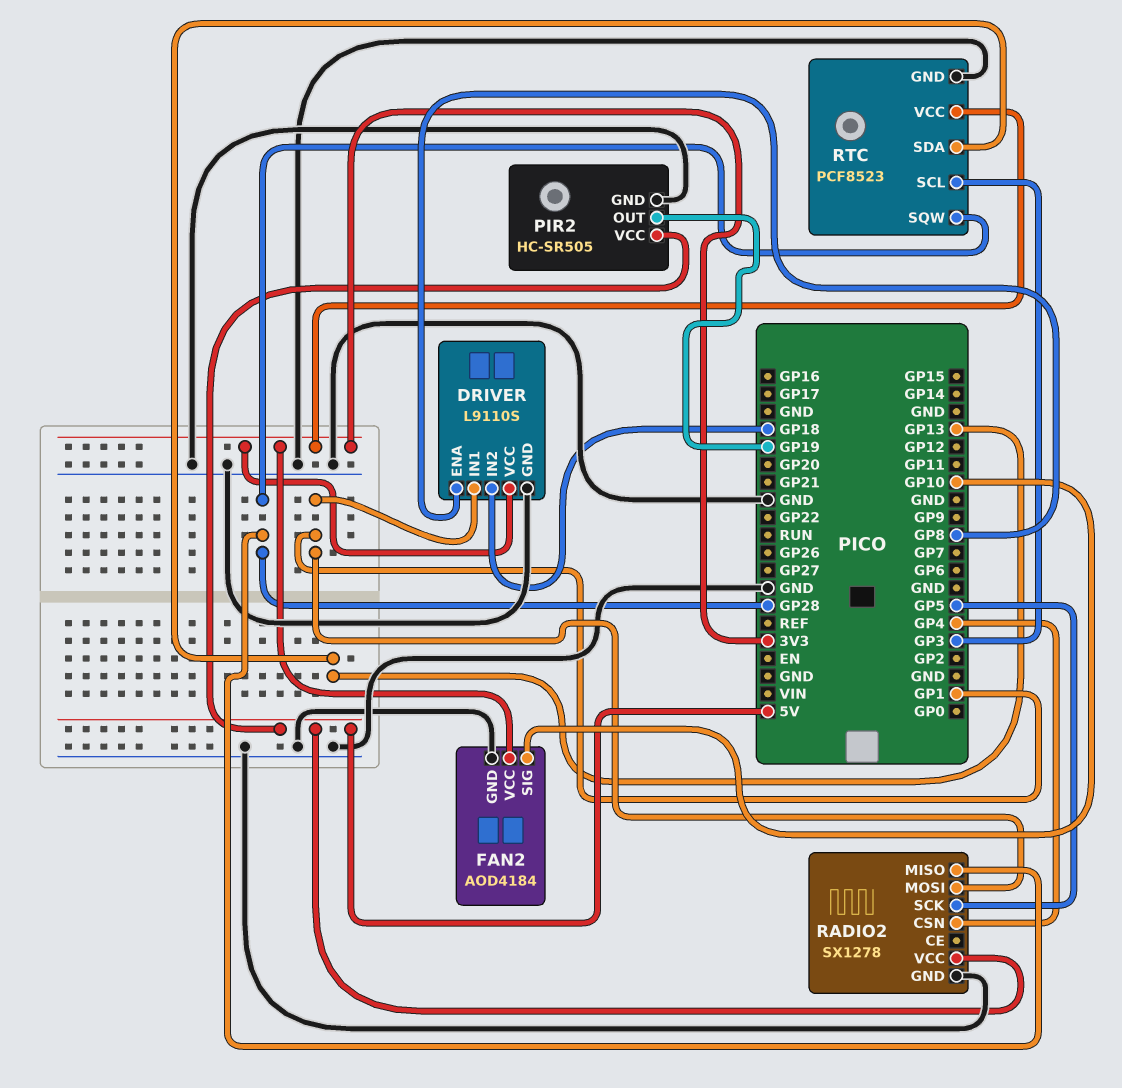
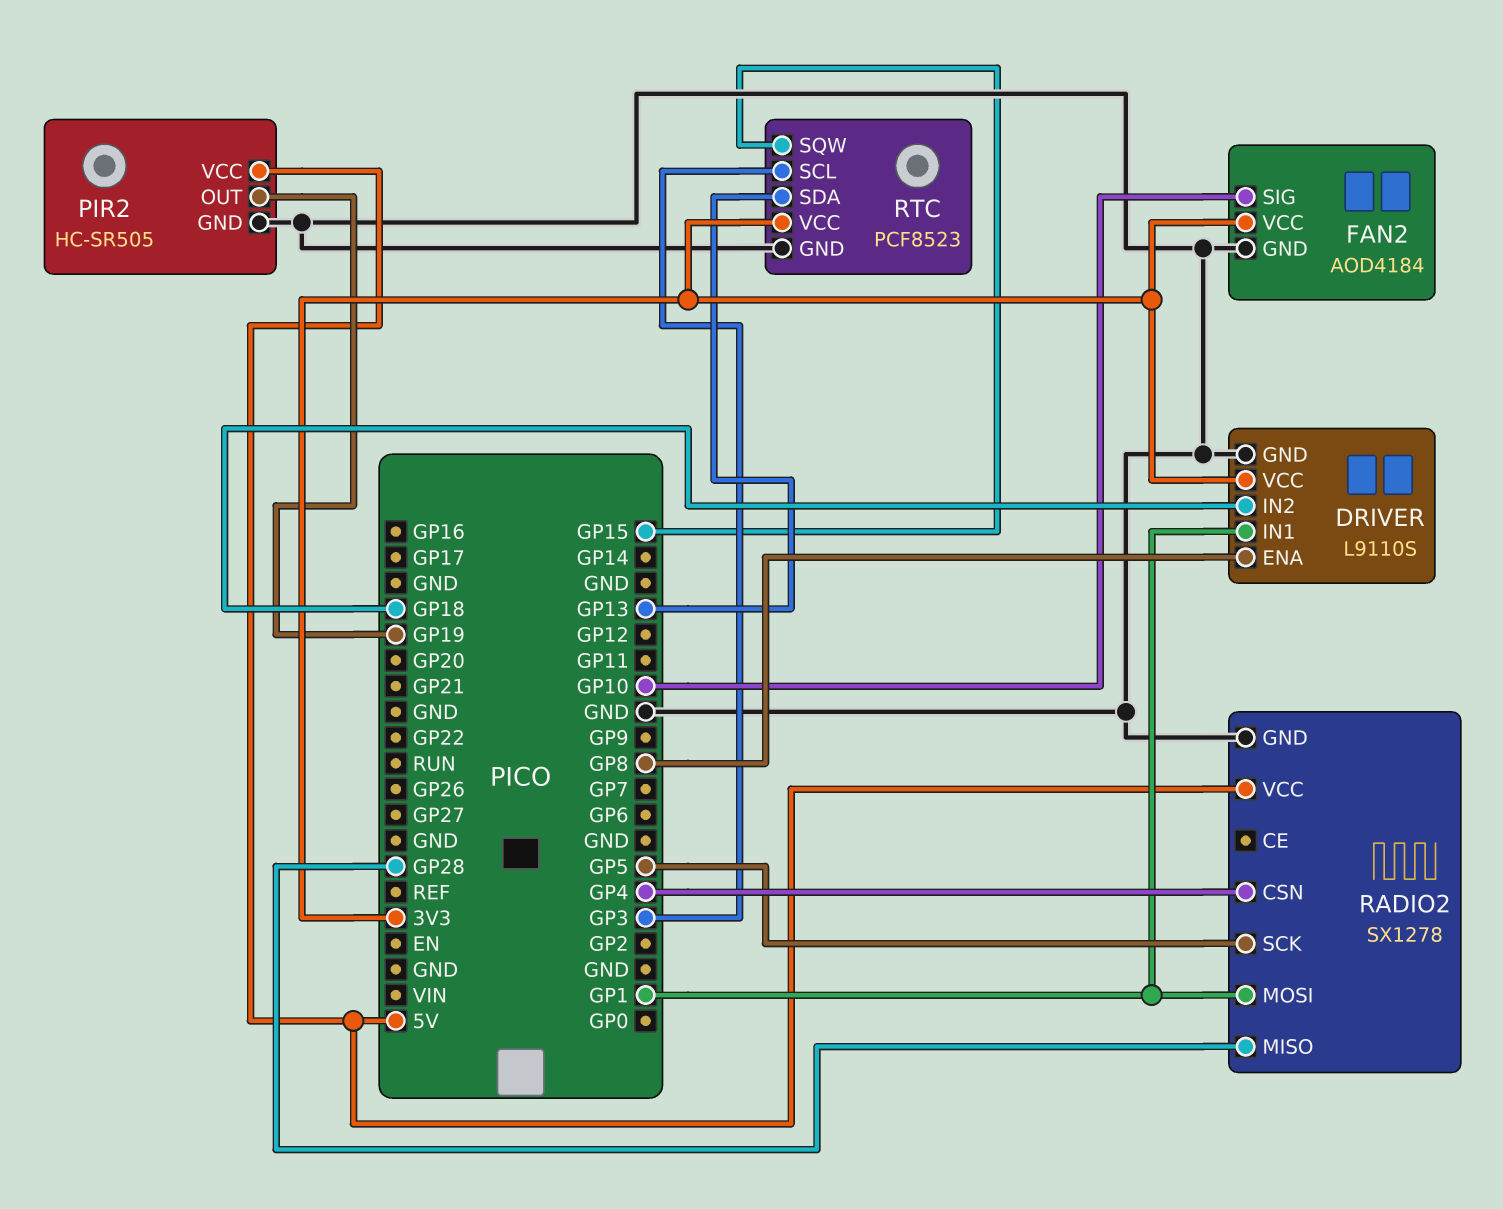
RTC pin SQW: GP28 -> GP15

